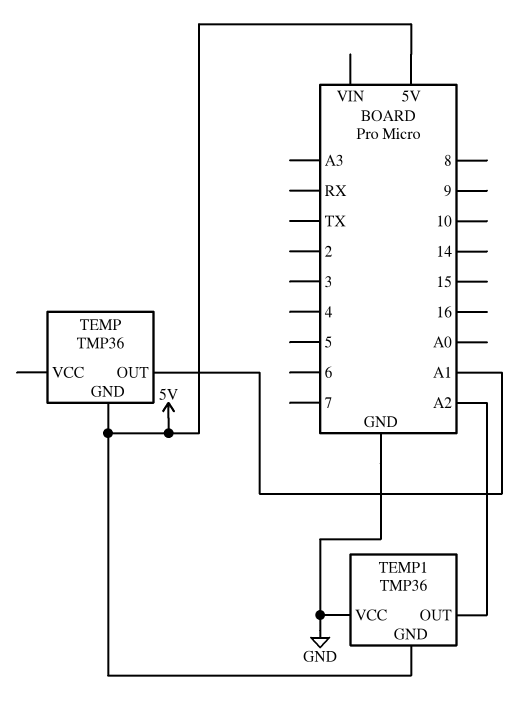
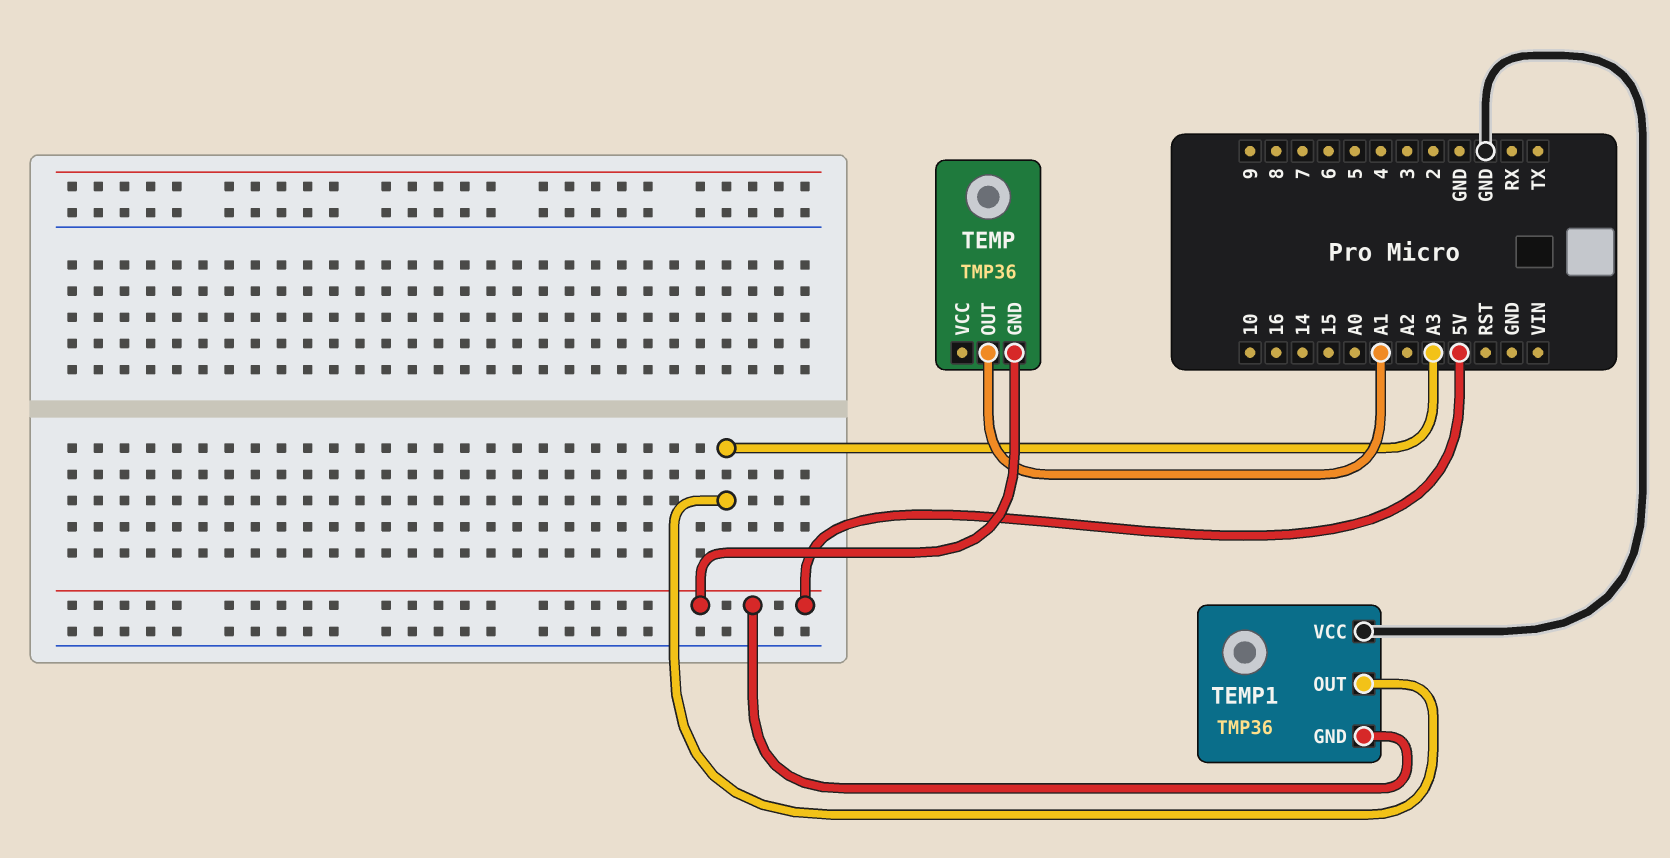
TEMP1 pin OUT: A2 -> A3

